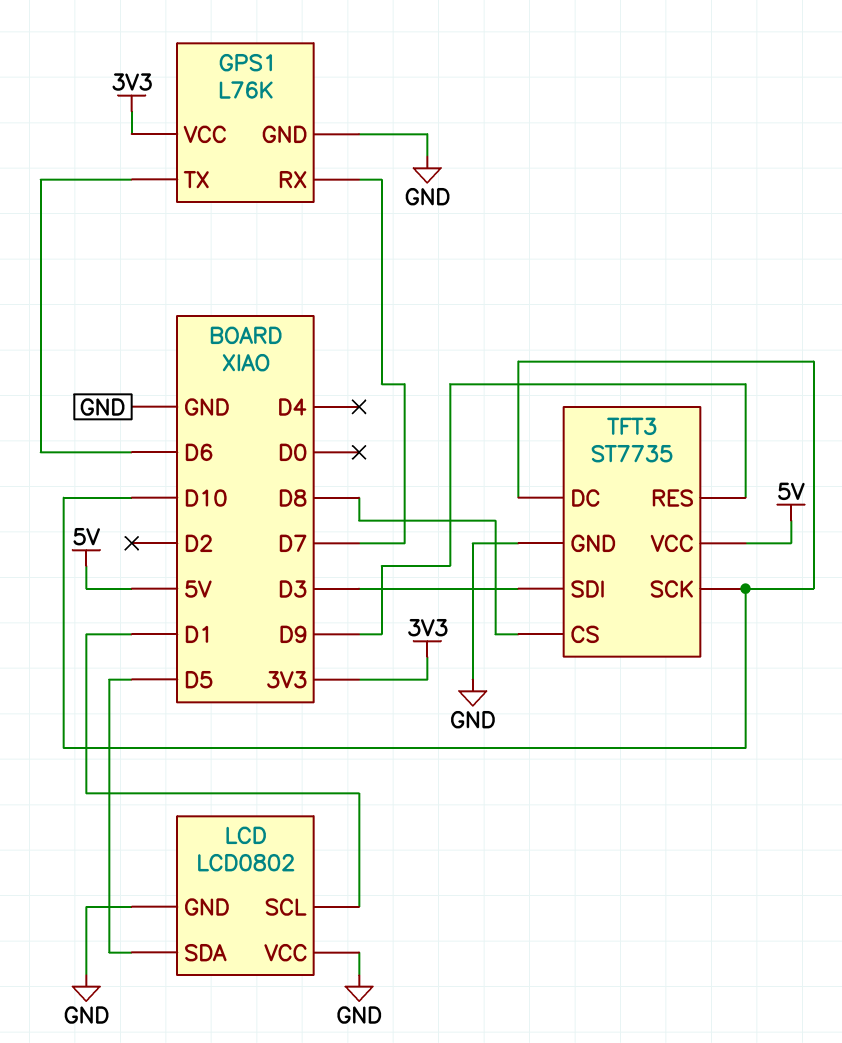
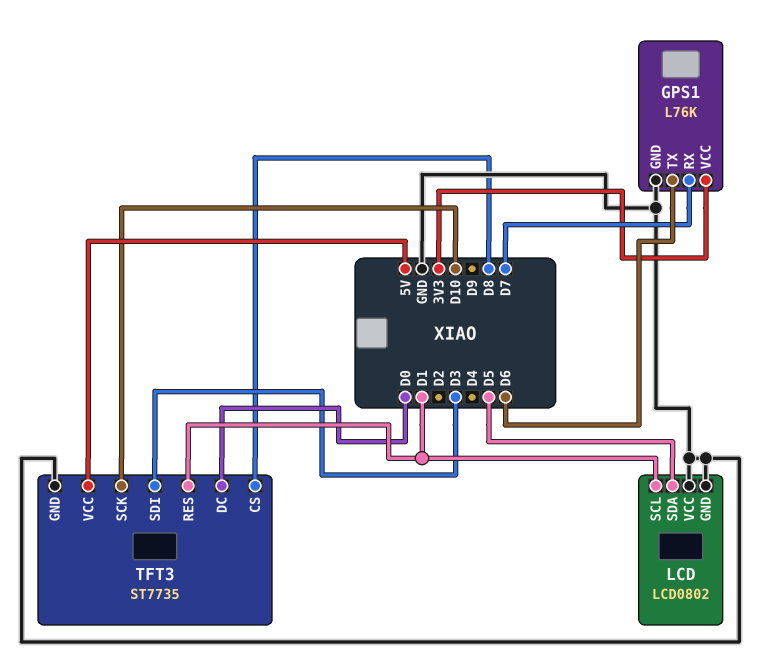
TFT3 pin DC: D10 -> D0
TFT3 pin RES: D9 -> D1

